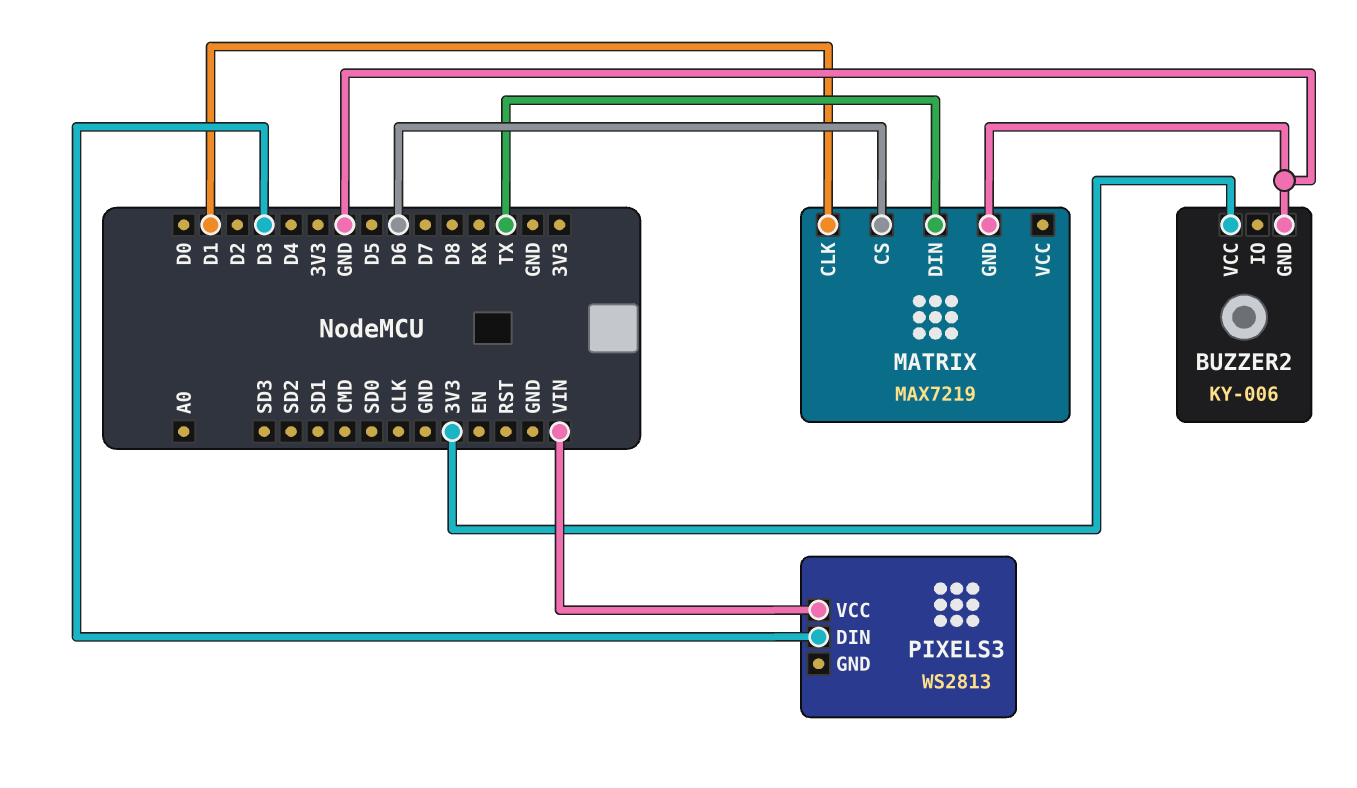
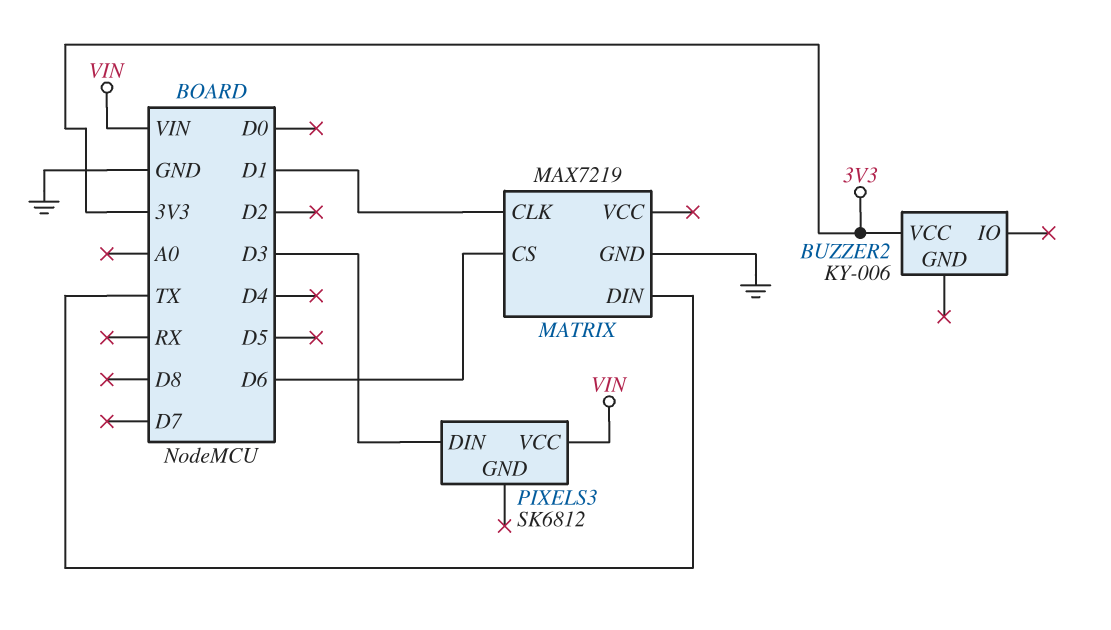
BUZZER2 pin GND: GND -> none
PIXELS3: WS2813 -> SK6812

